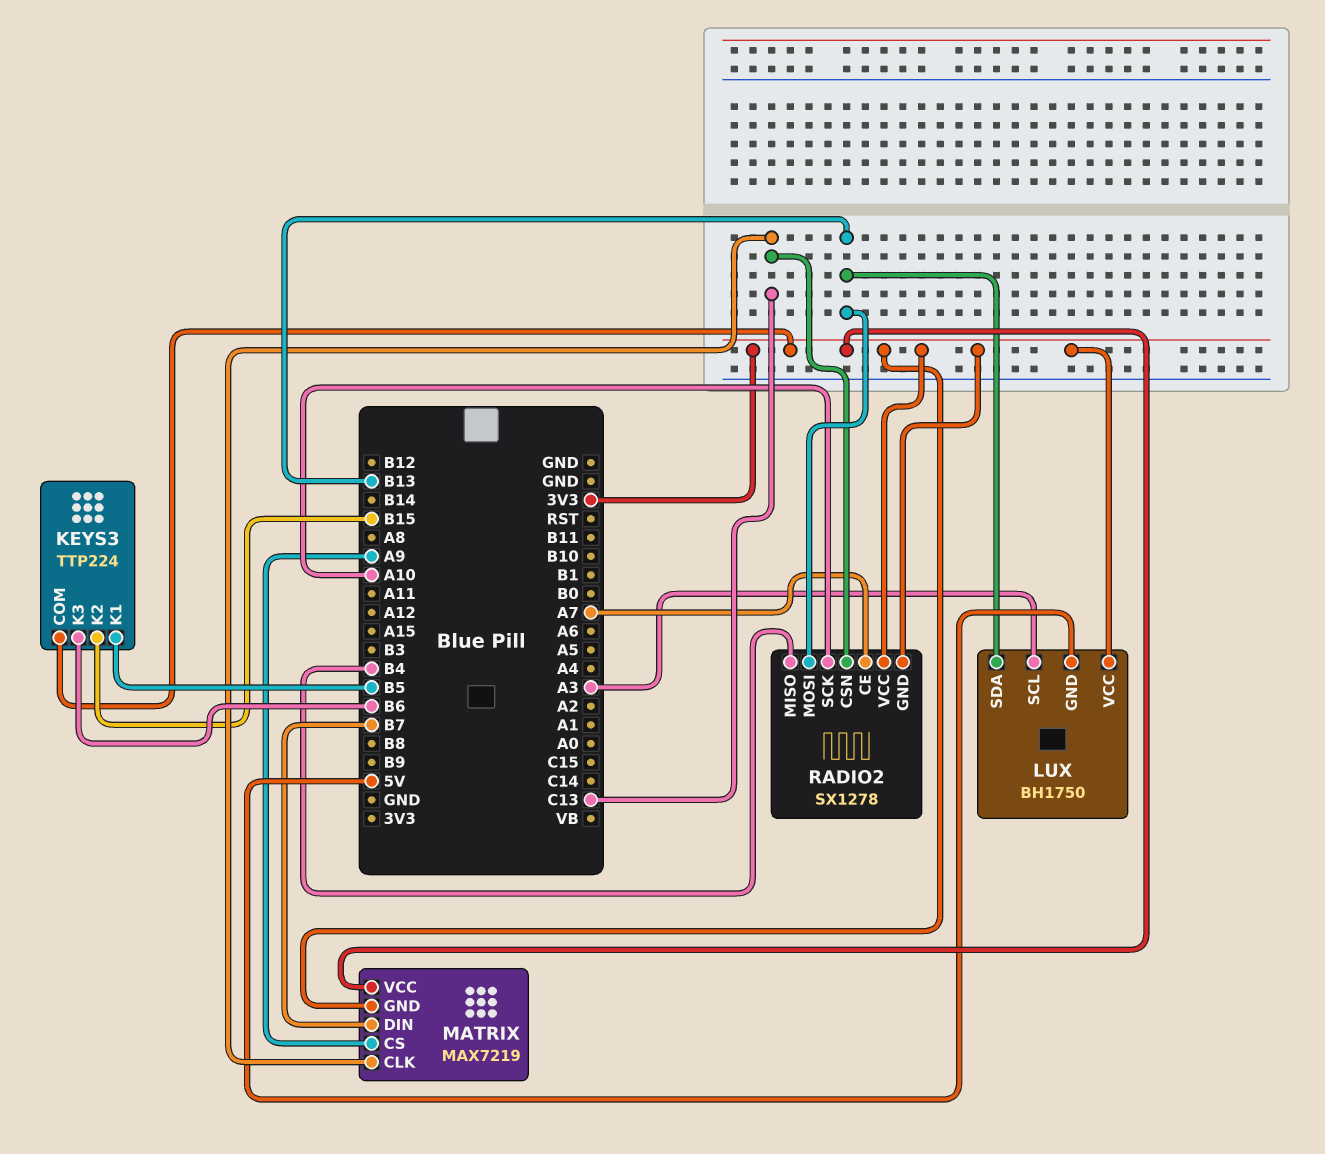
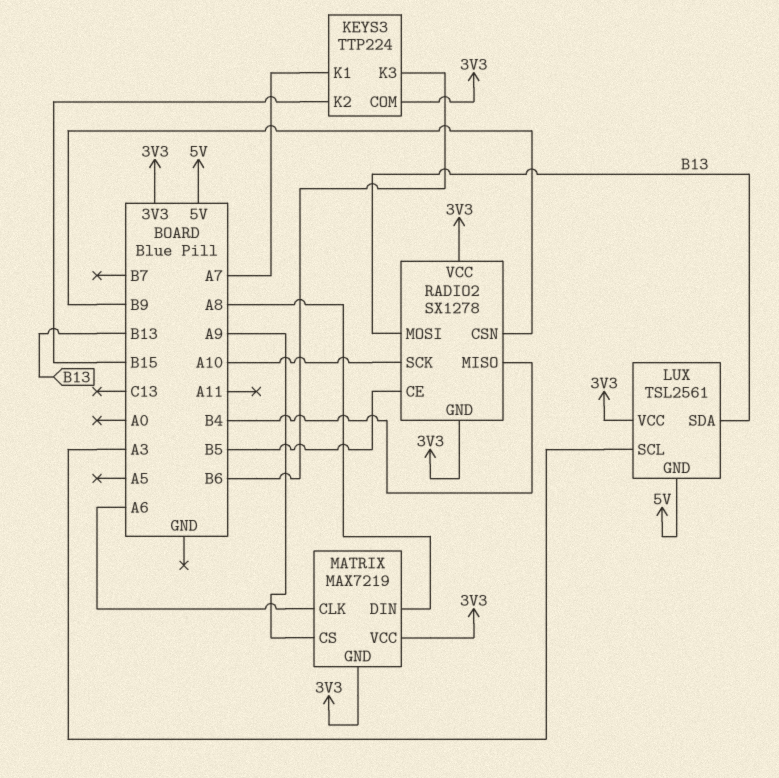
KEYS3 pin K1: B5 -> A7
LUX: BH1750 -> TSL2561
MATRIX pin CLK: C13 -> A6
MATRIX pin DIN: B7 -> A8
RADIO2 pin CE: A7 -> B5
RADIO2 pin CSN: C13 -> B9

